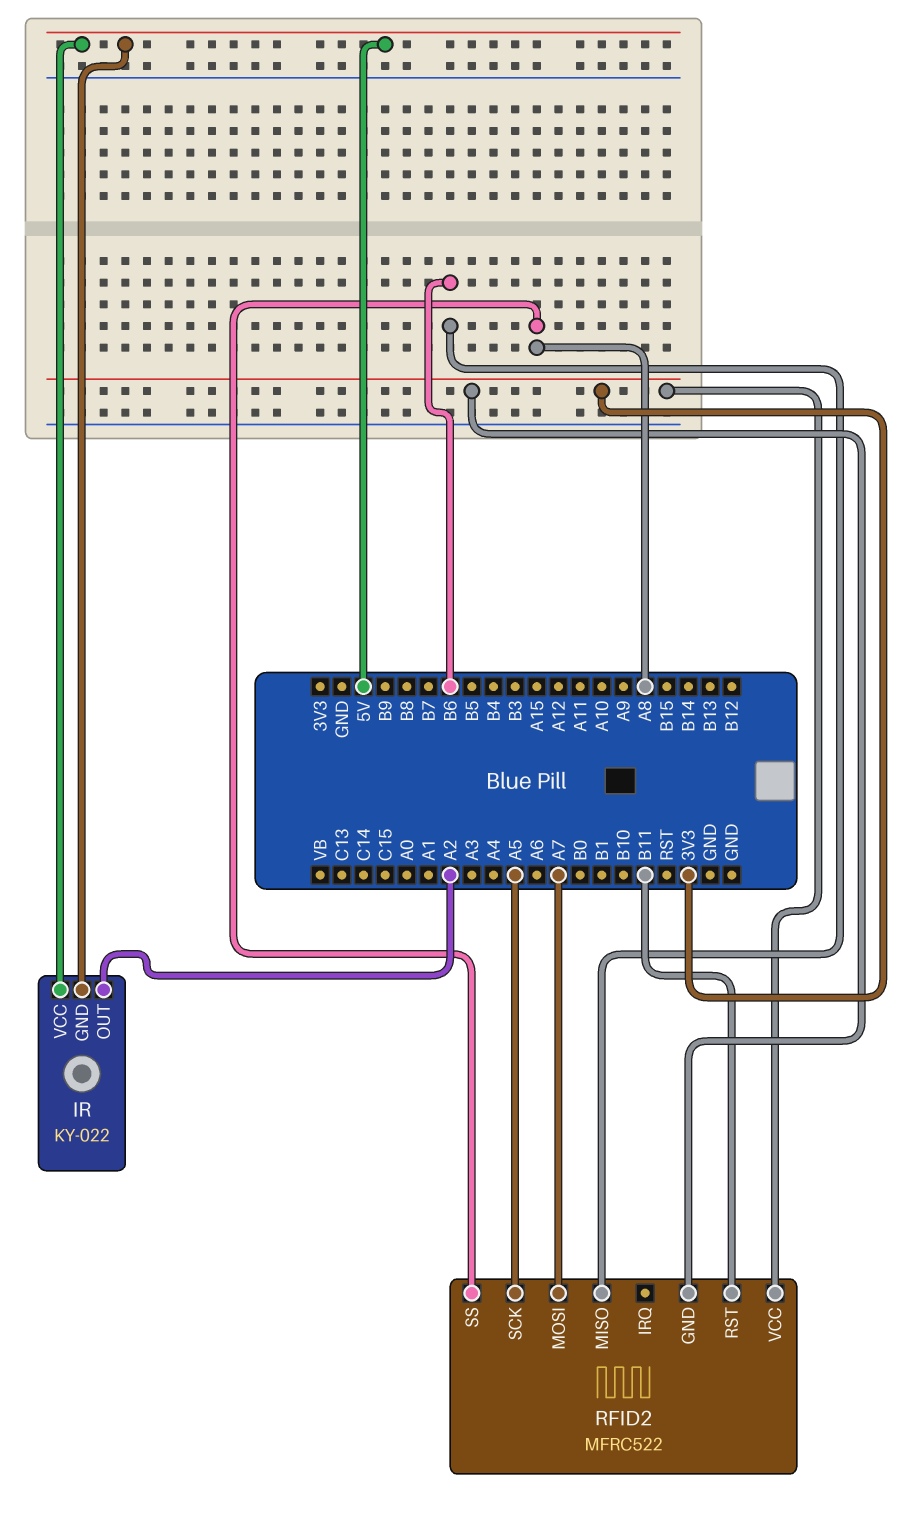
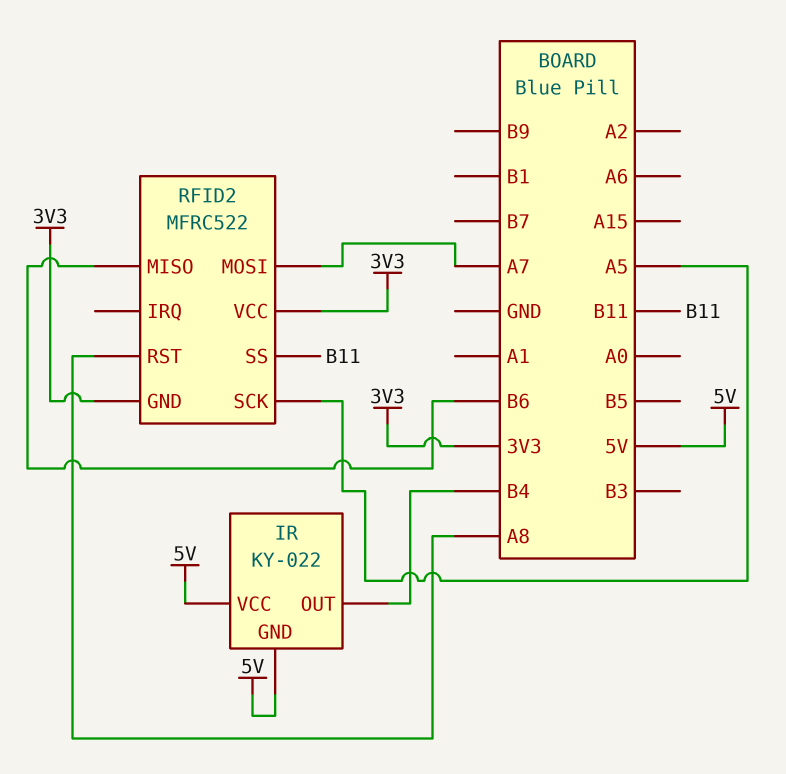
IR pin OUT: A2 -> B4
RFID2 pin RST: B11 -> A8
RFID2 pin SS: A8 -> B11

